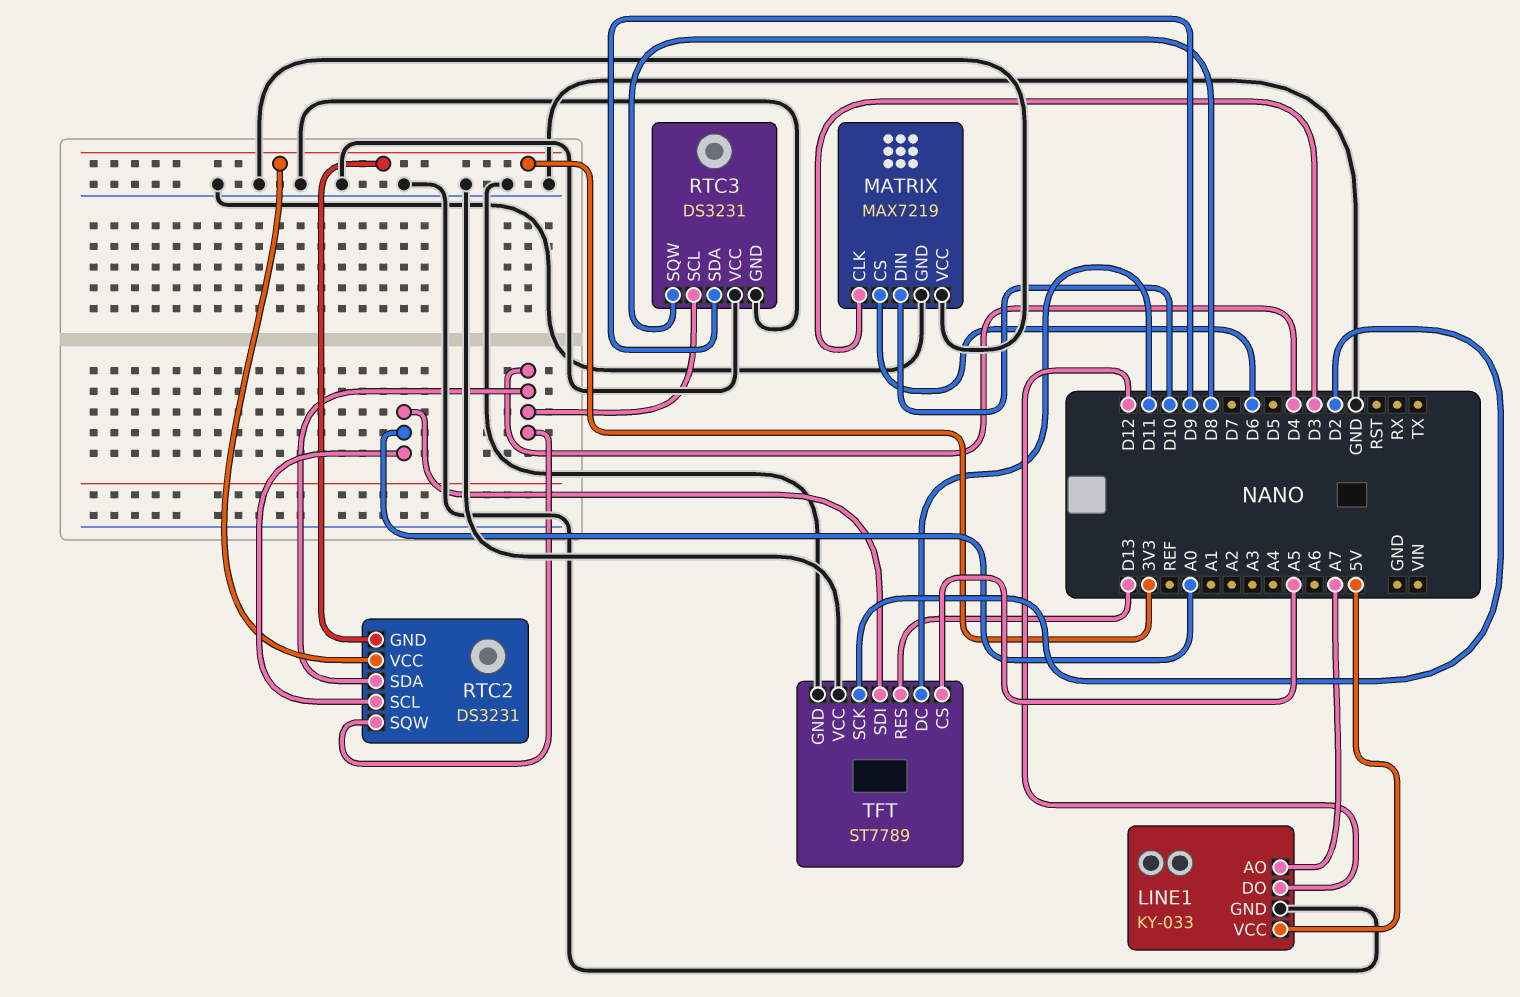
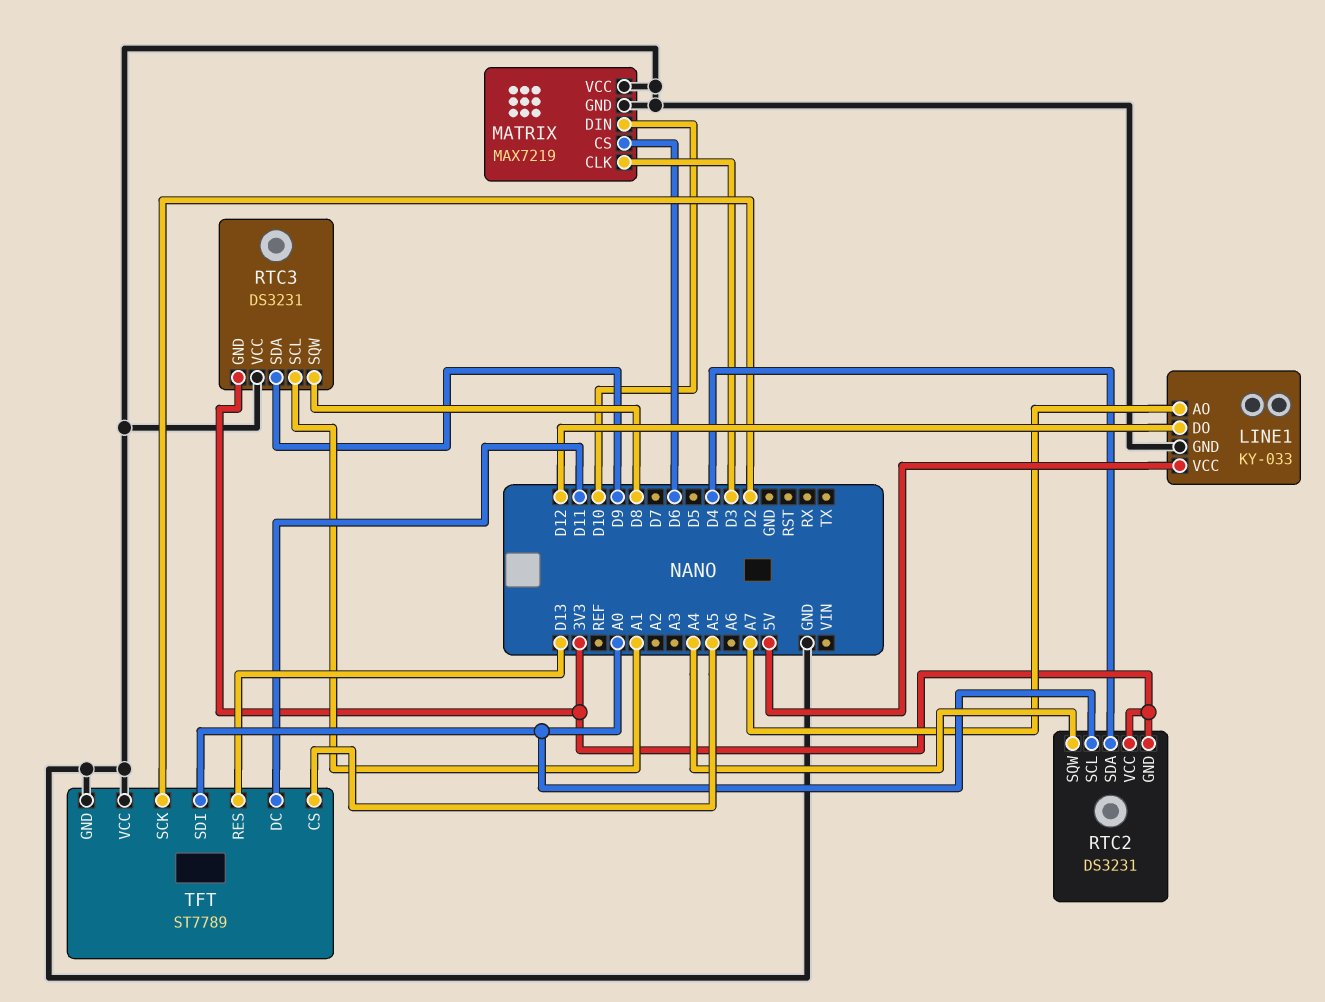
RTC2 pin SQW: D4 -> A4
RTC3 pin GND: GND -> 3V3
RTC3 pin SCL: D4 -> A1

